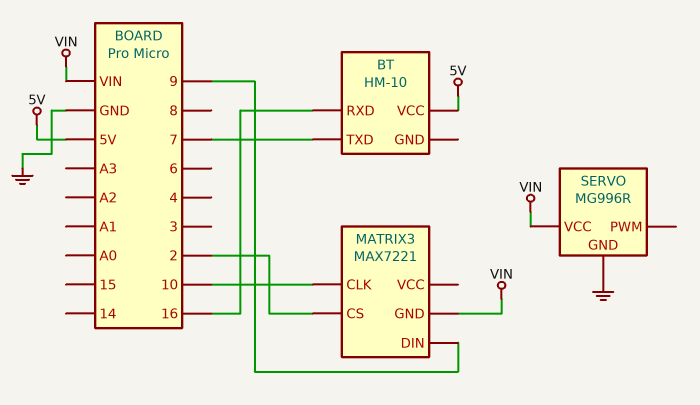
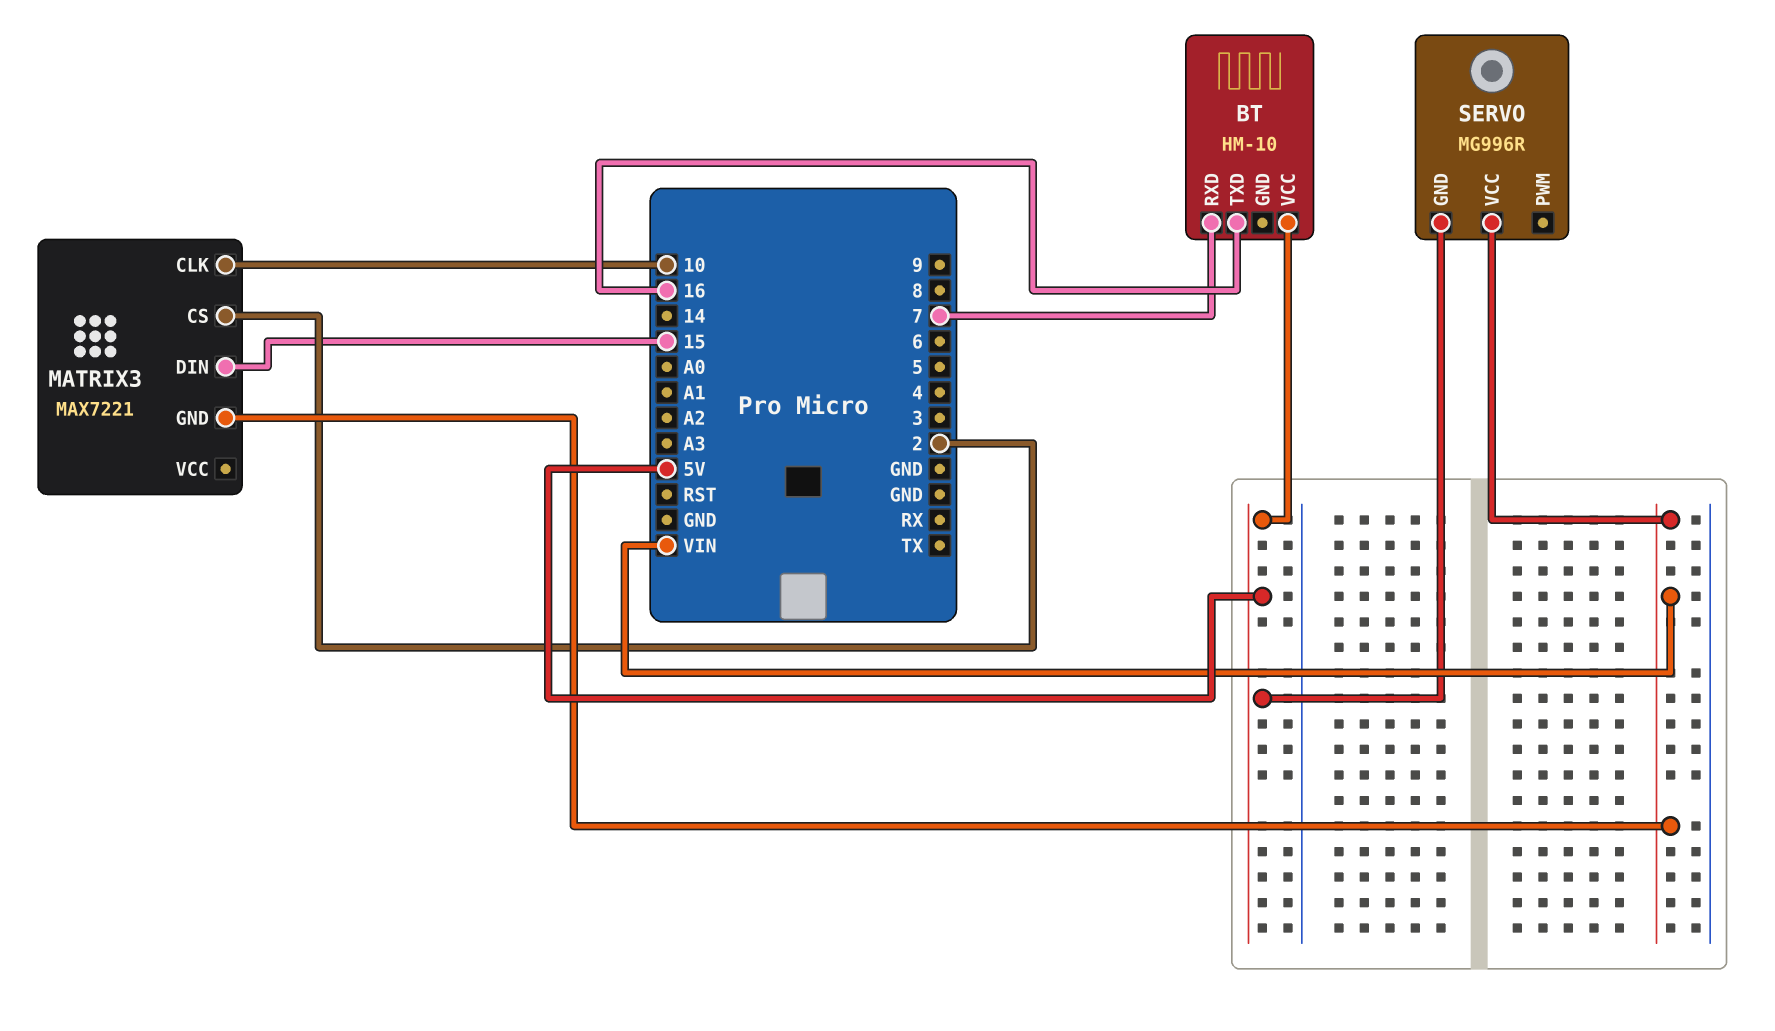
BT pin RXD: 16 -> 7
BT pin TXD: 7 -> 16
MATRIX3 pin DIN: 9 -> 15
SERVO pin GND: GND -> 5V

